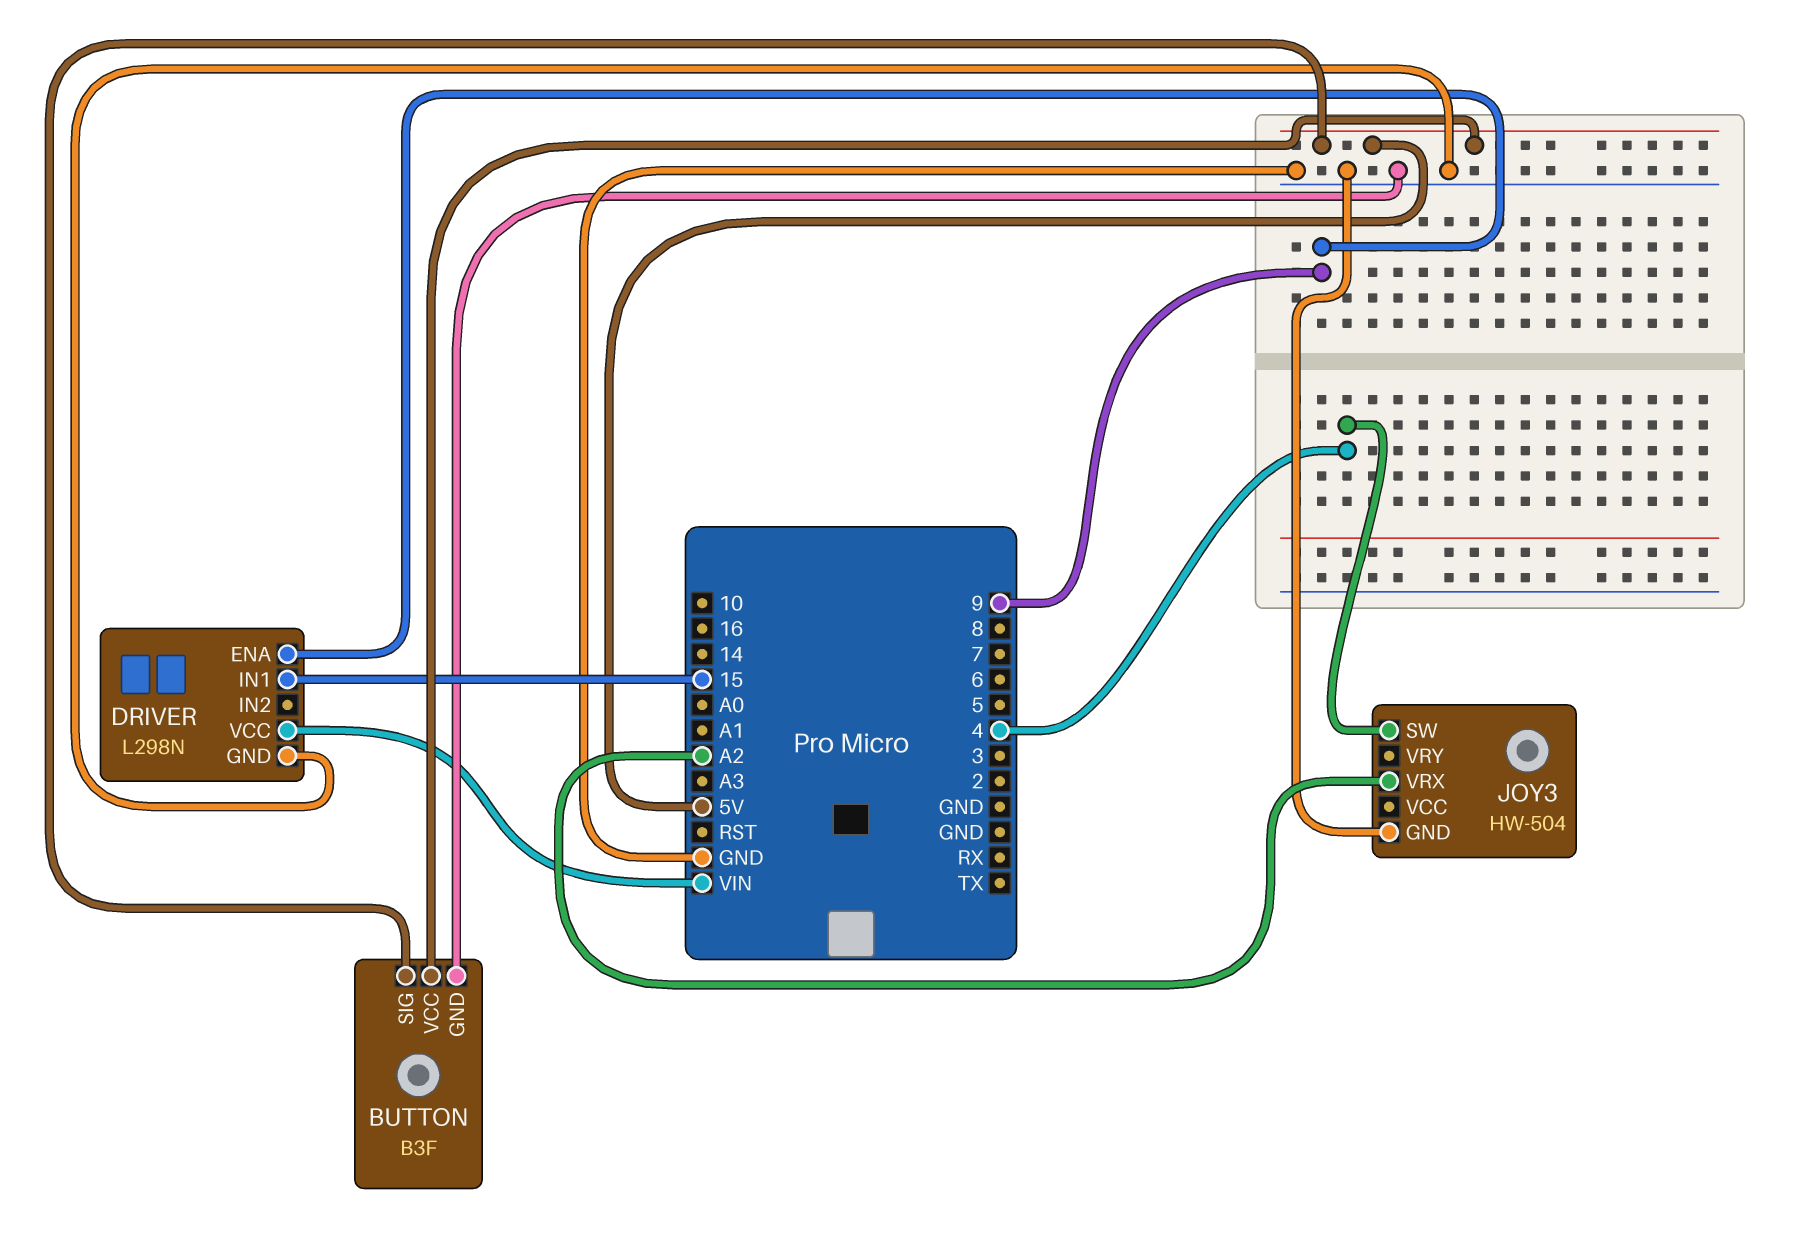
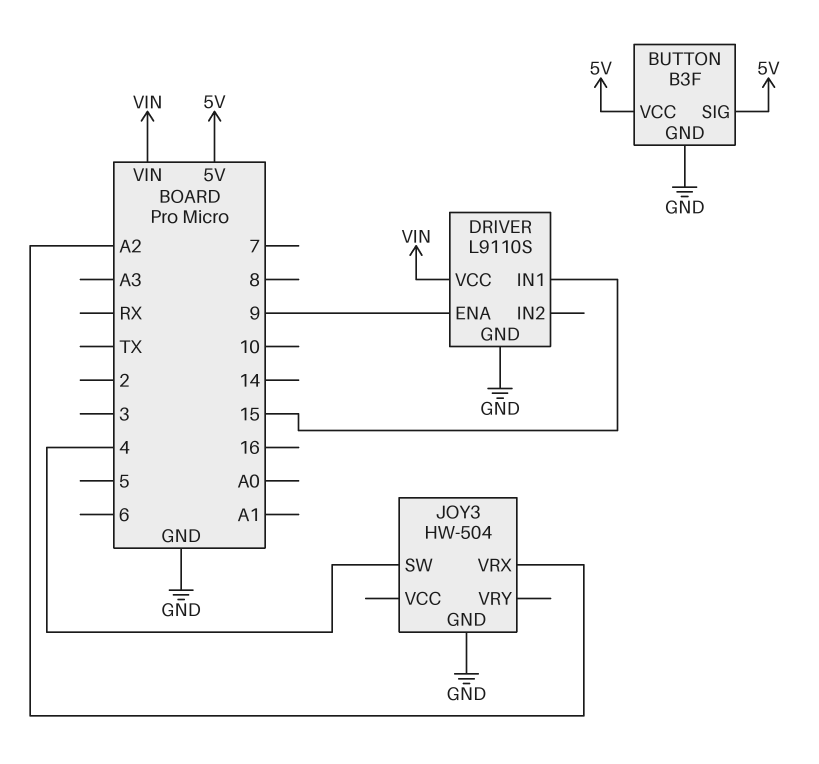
DRIVER: L298N -> L9110S

